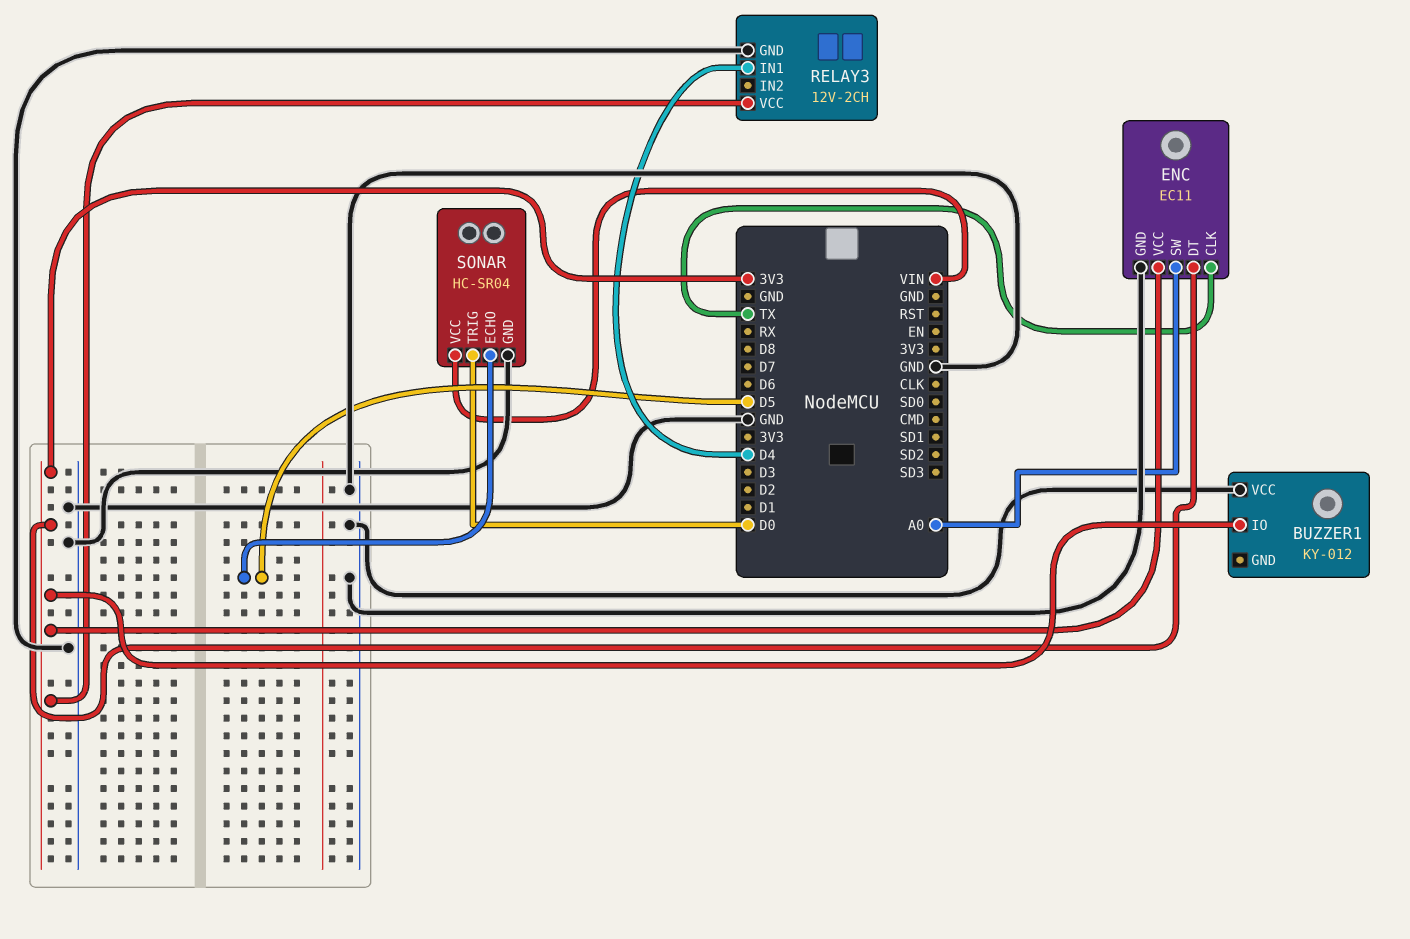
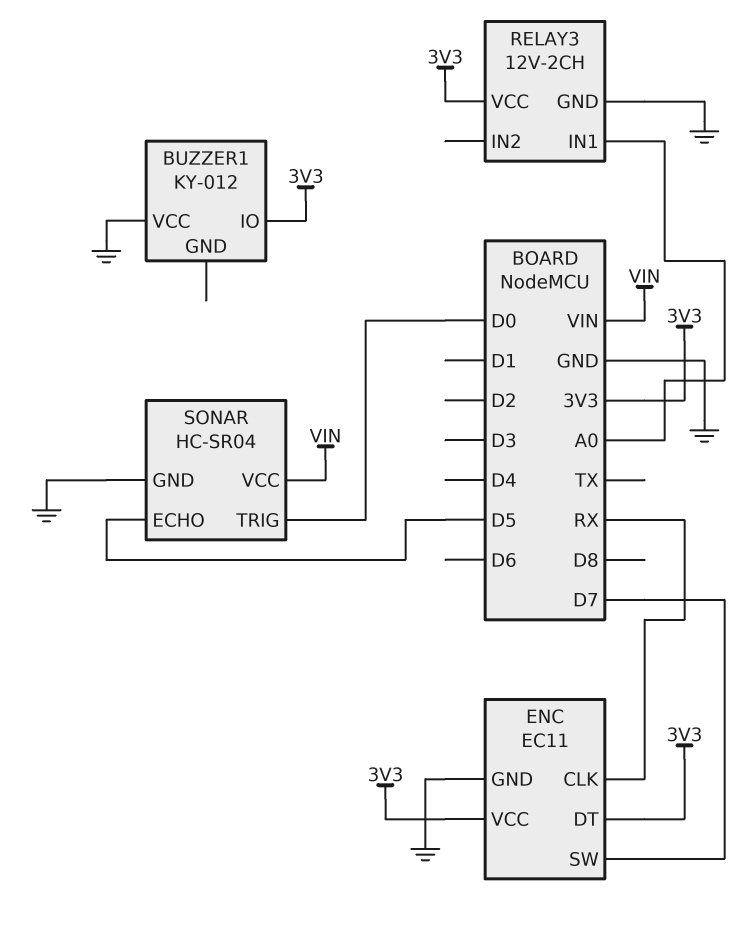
ENC pin CLK: TX -> RX
ENC pin SW: A0 -> D7
RELAY3 pin IN1: D4 -> A0

